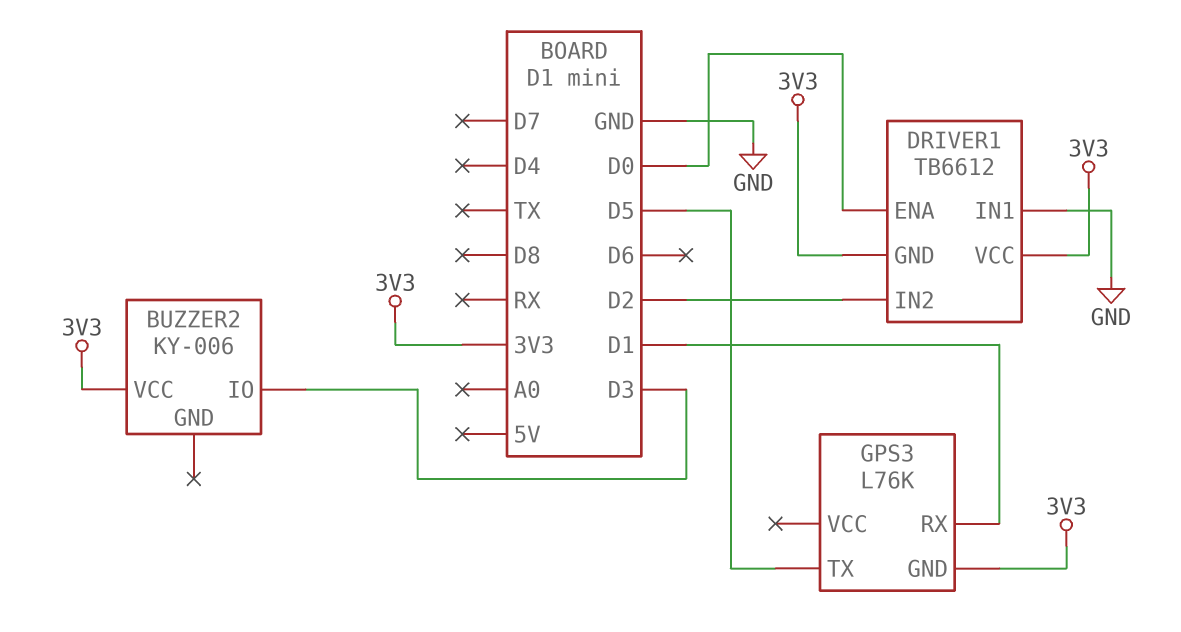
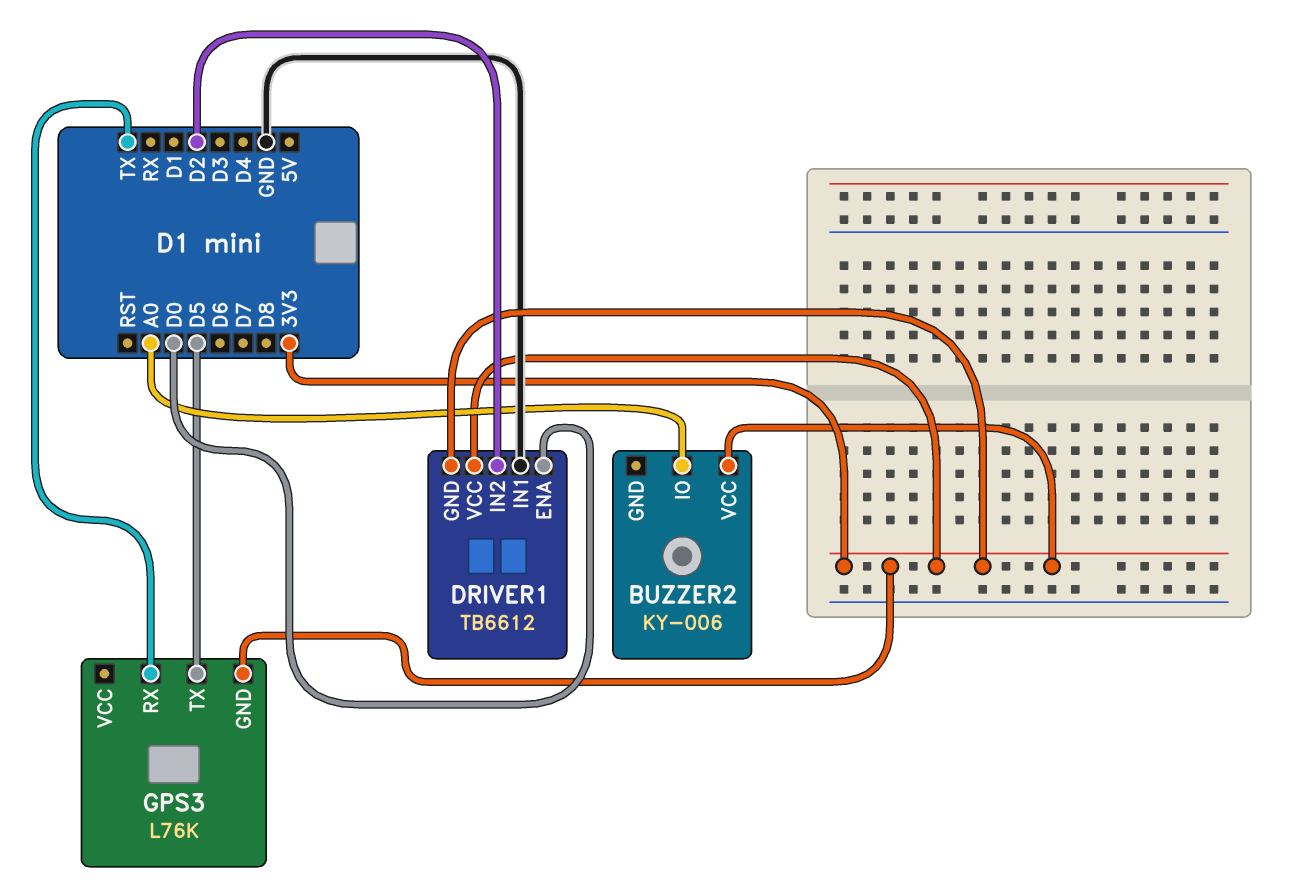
BUZZER2 pin IO: D3 -> A0
GPS3 pin RX: D1 -> TX

